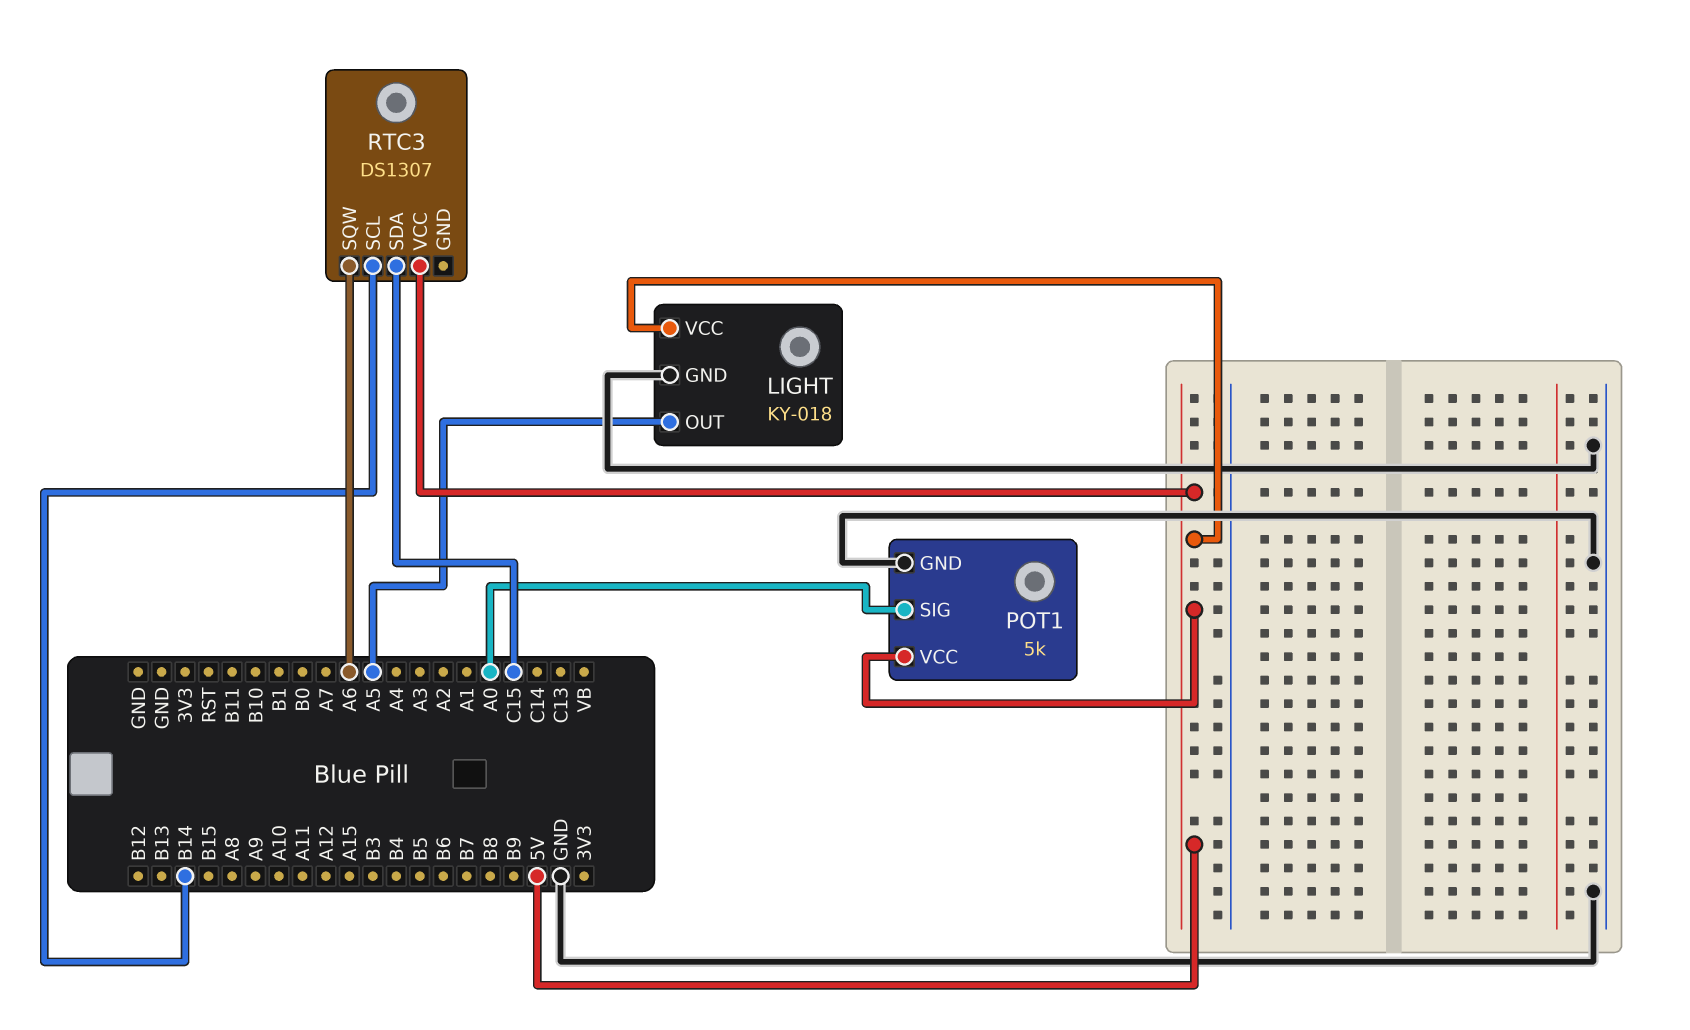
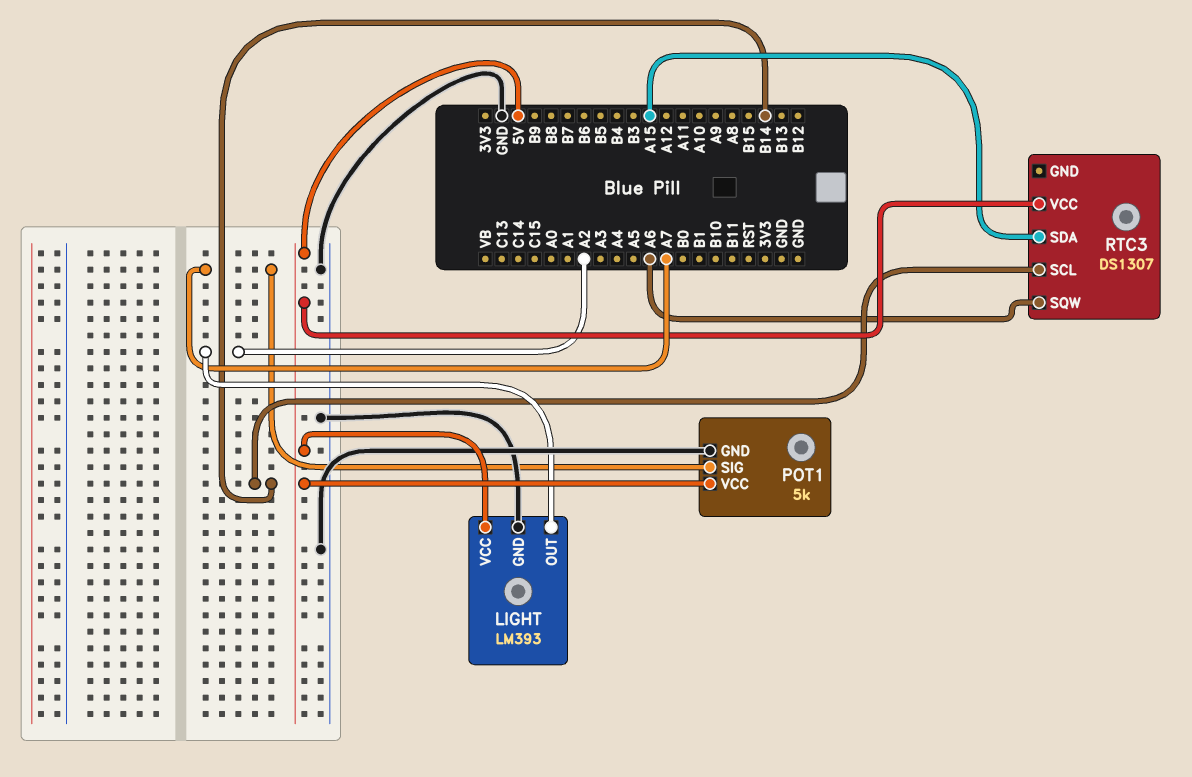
LIGHT: KY-018 -> LM393
LIGHT pin OUT: A5 -> A2
POT1 pin SIG: A0 -> A7
RTC3 pin SDA: C15 -> A15

